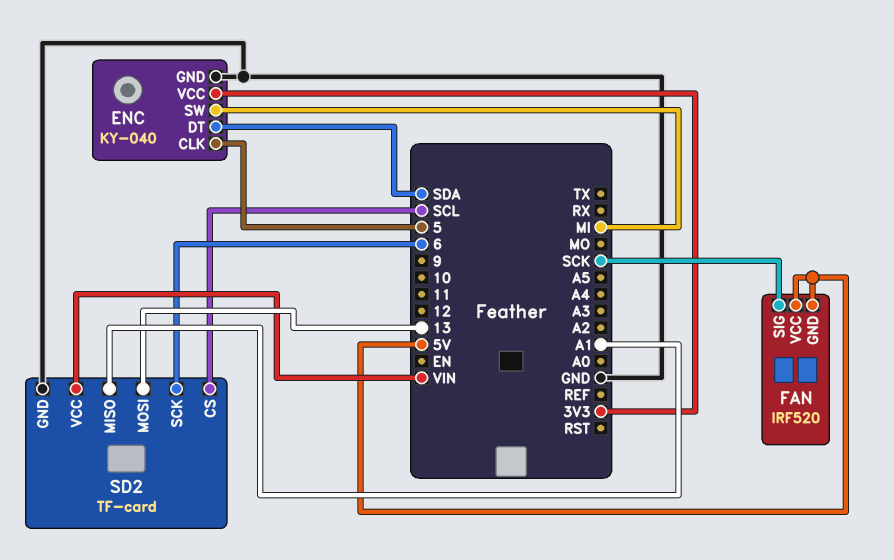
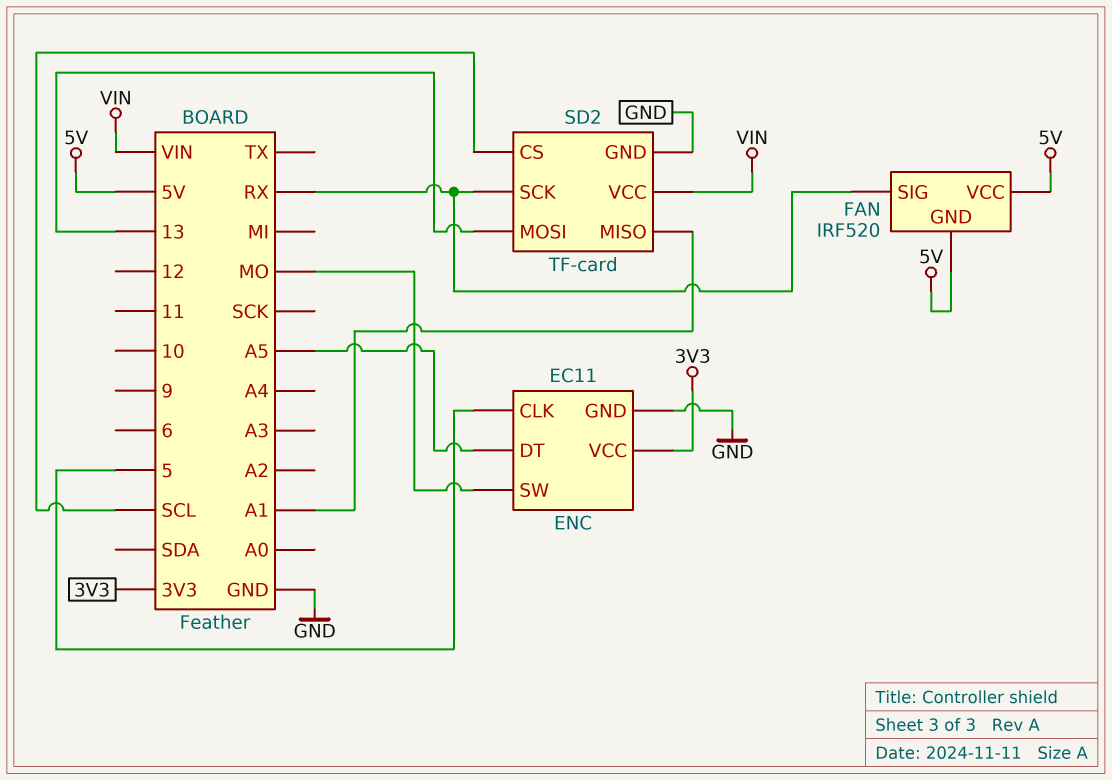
ENC: KY-040 -> EC11
ENC pin DT: SDA -> A5
ENC pin SW: MI -> MO
FAN pin SIG: SCK -> RX
SD2 pin SCK: 6 -> RX

